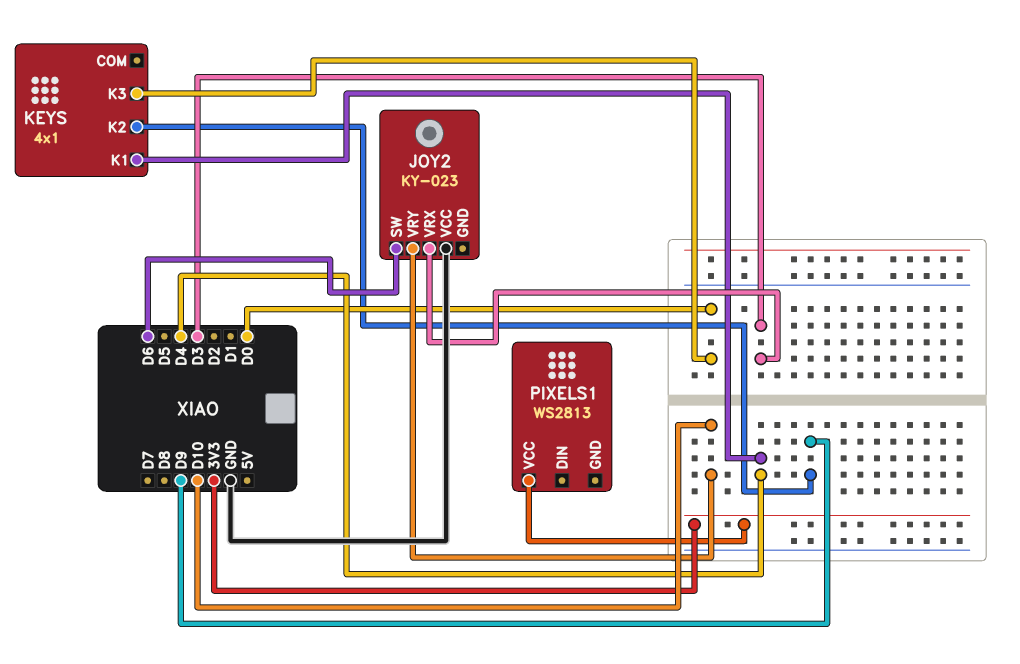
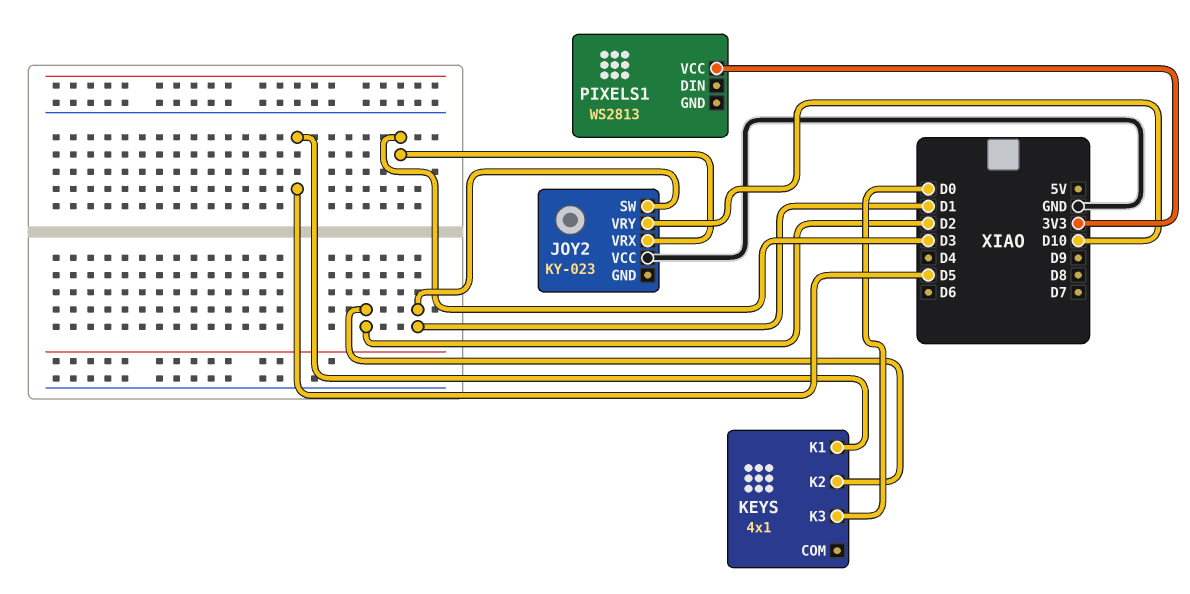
JOY2 pin SW: D6 -> D1
KEYS pin K1: D4 -> D5
KEYS pin K2: D9 -> D2

